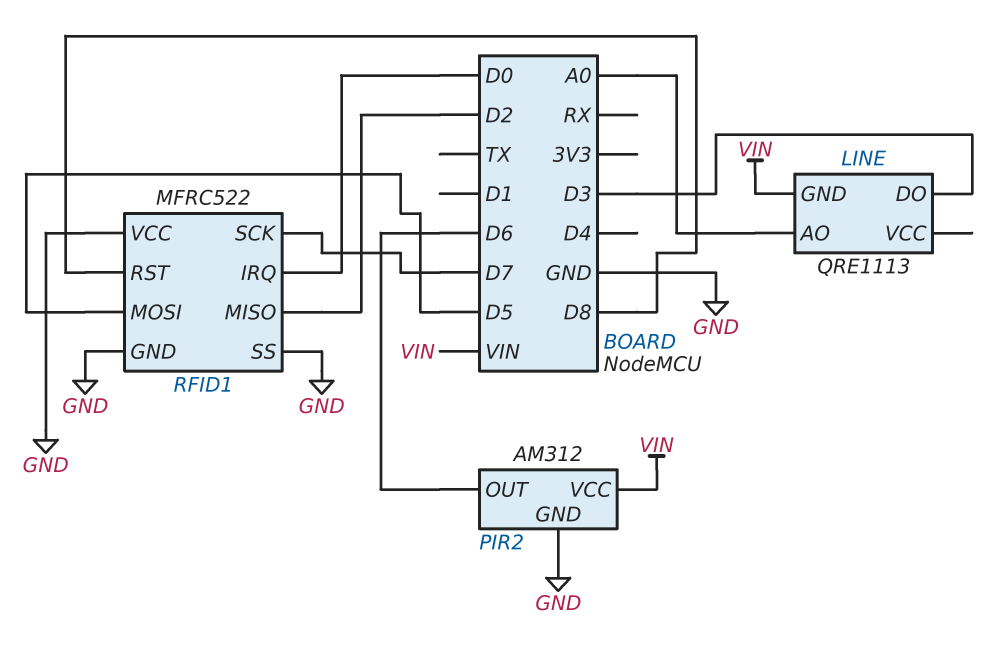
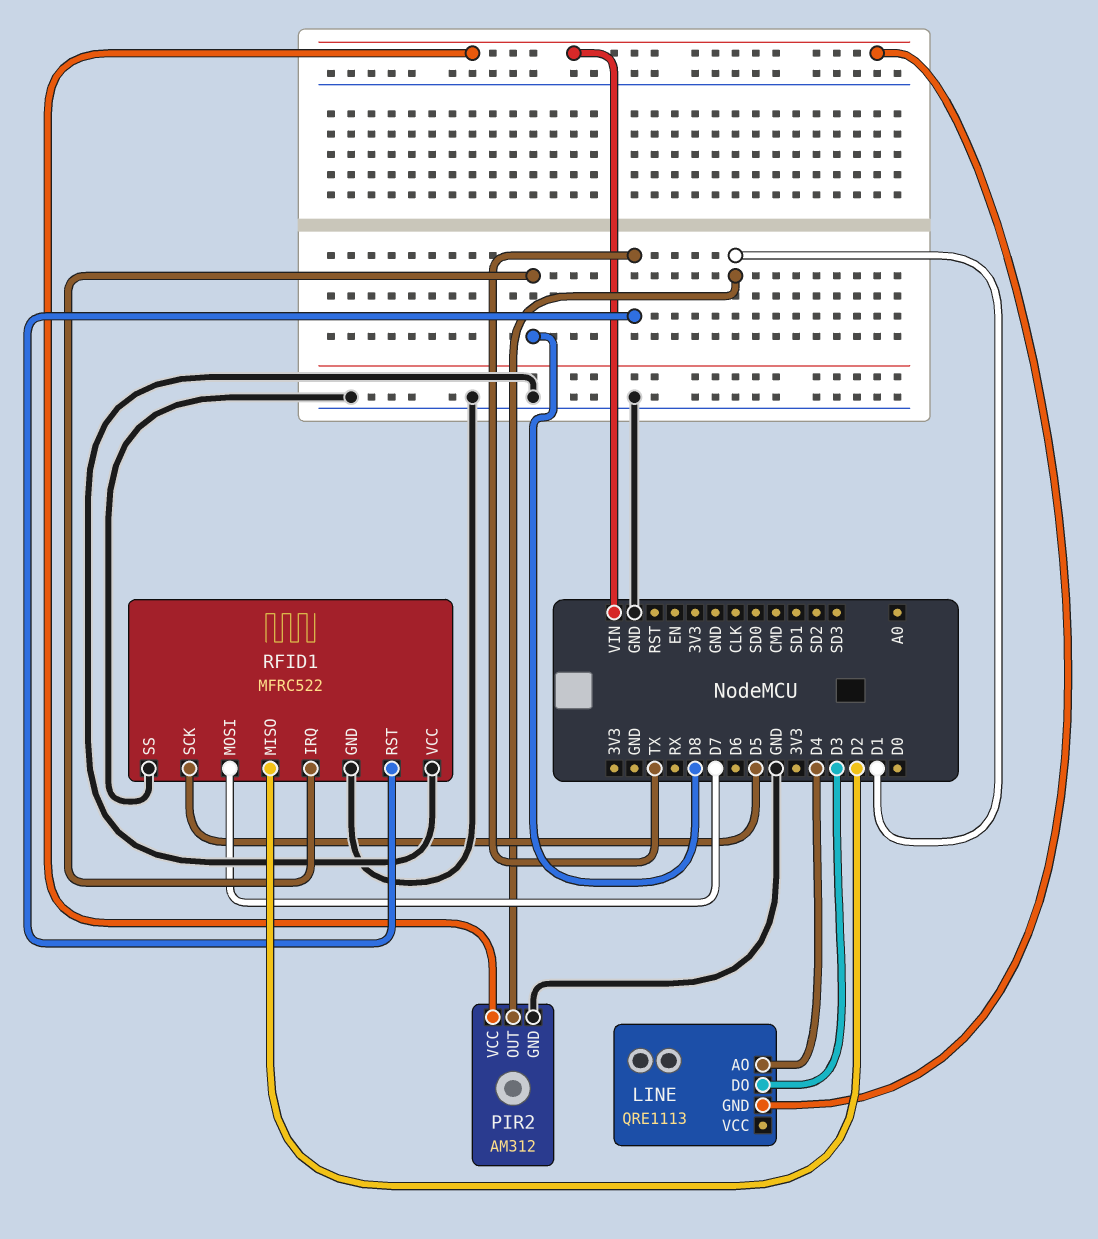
LINE pin AO: A0 -> D4
PIR2 pin OUT: D6 -> D1
RFID1 pin IRQ: D0 -> D8
RFID1 pin MOSI: D5 -> D7
RFID1 pin RST: D8 -> TX
RFID1 pin SCK: D7 -> D5

